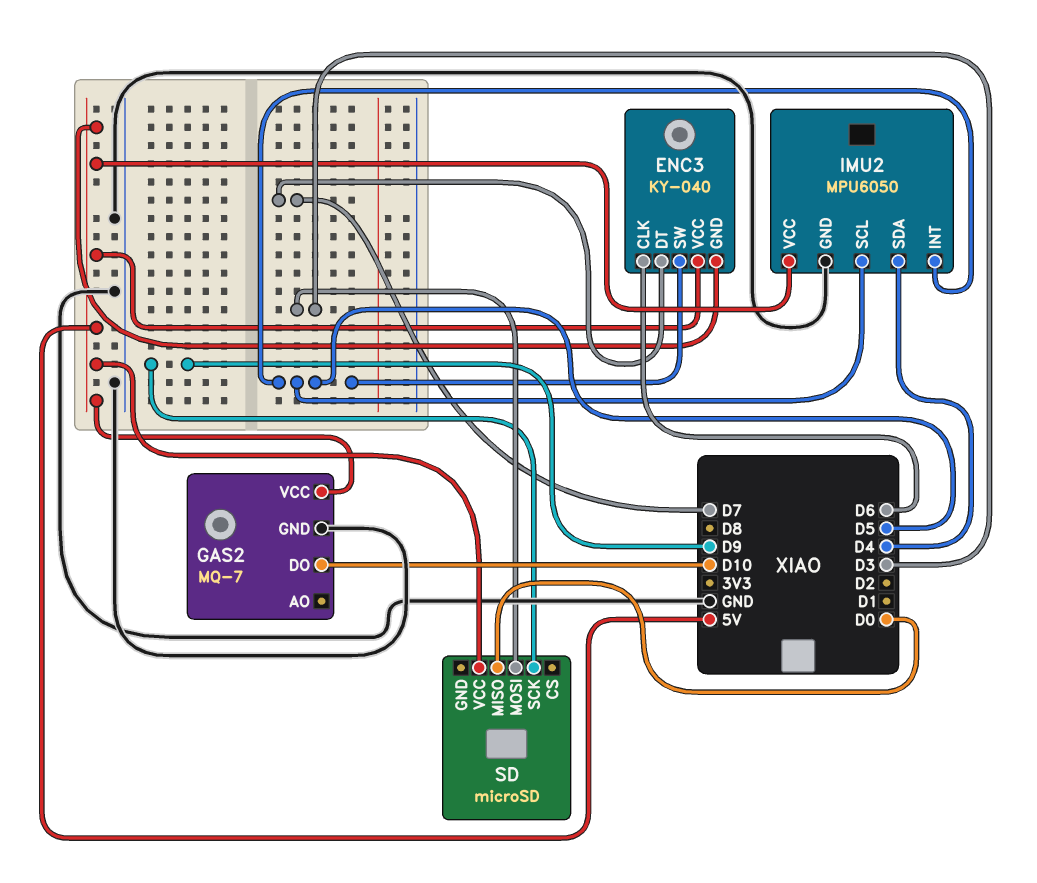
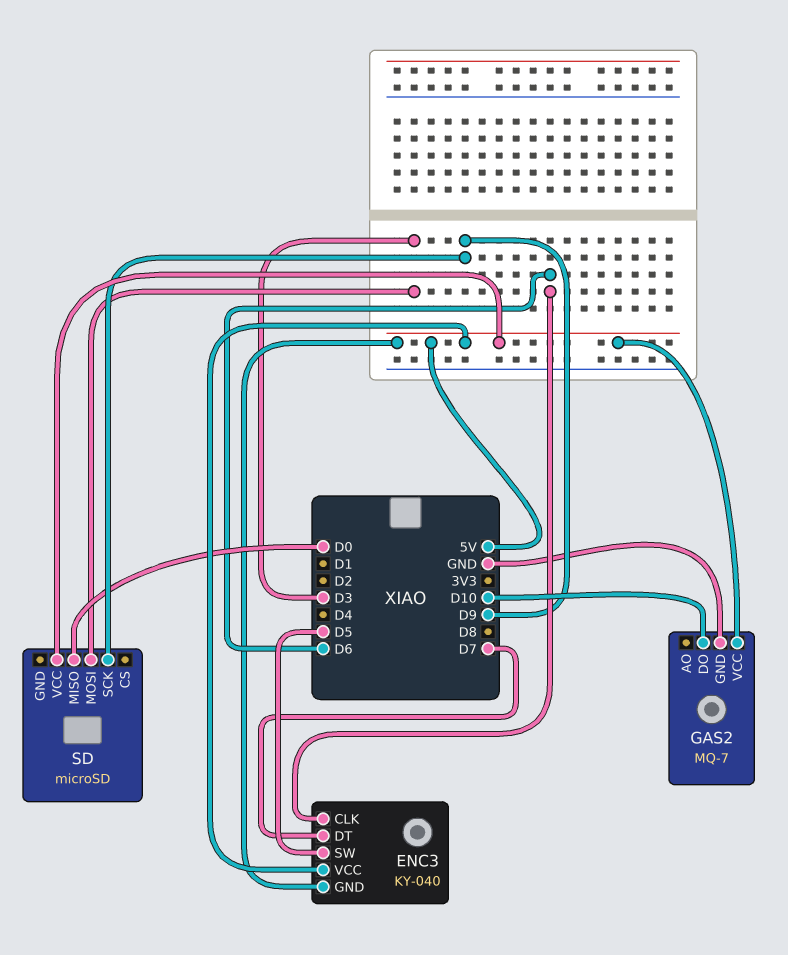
IMU2: MPU6050 -> none
IMU2 pin GND: GND -> none
IMU2 pin INT: D5 -> none
IMU2 pin SCL: D5 -> none
IMU2 pin SDA: D4 -> none
IMU2 pin VCC: 5V -> none

